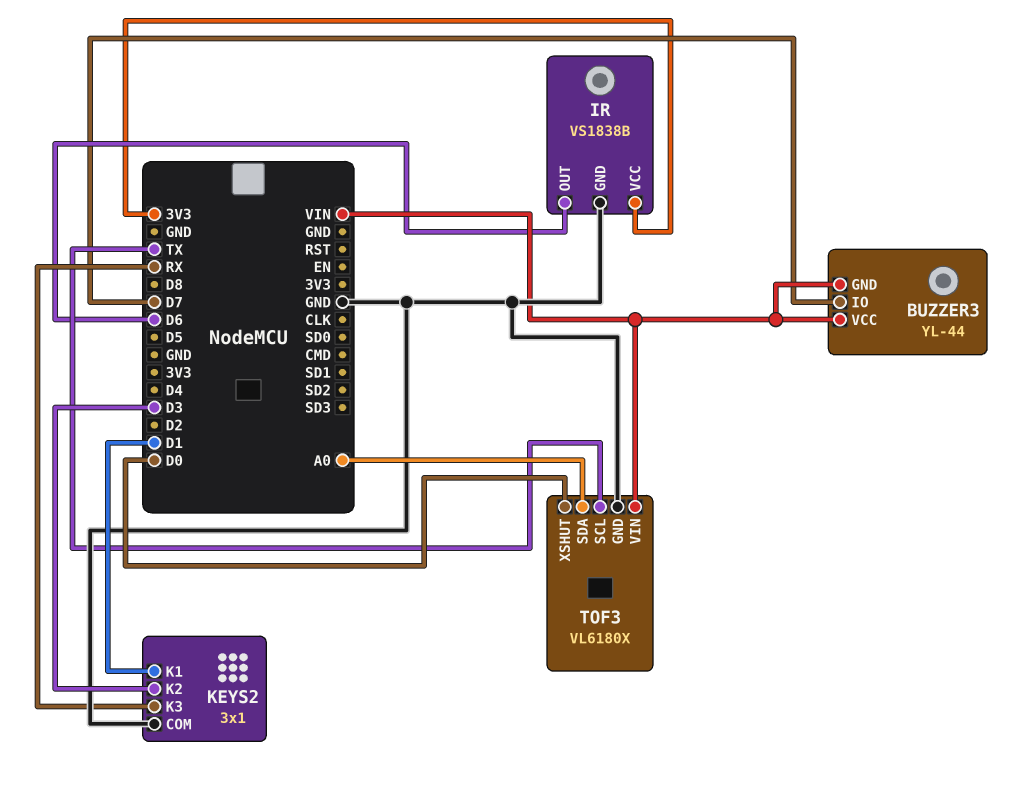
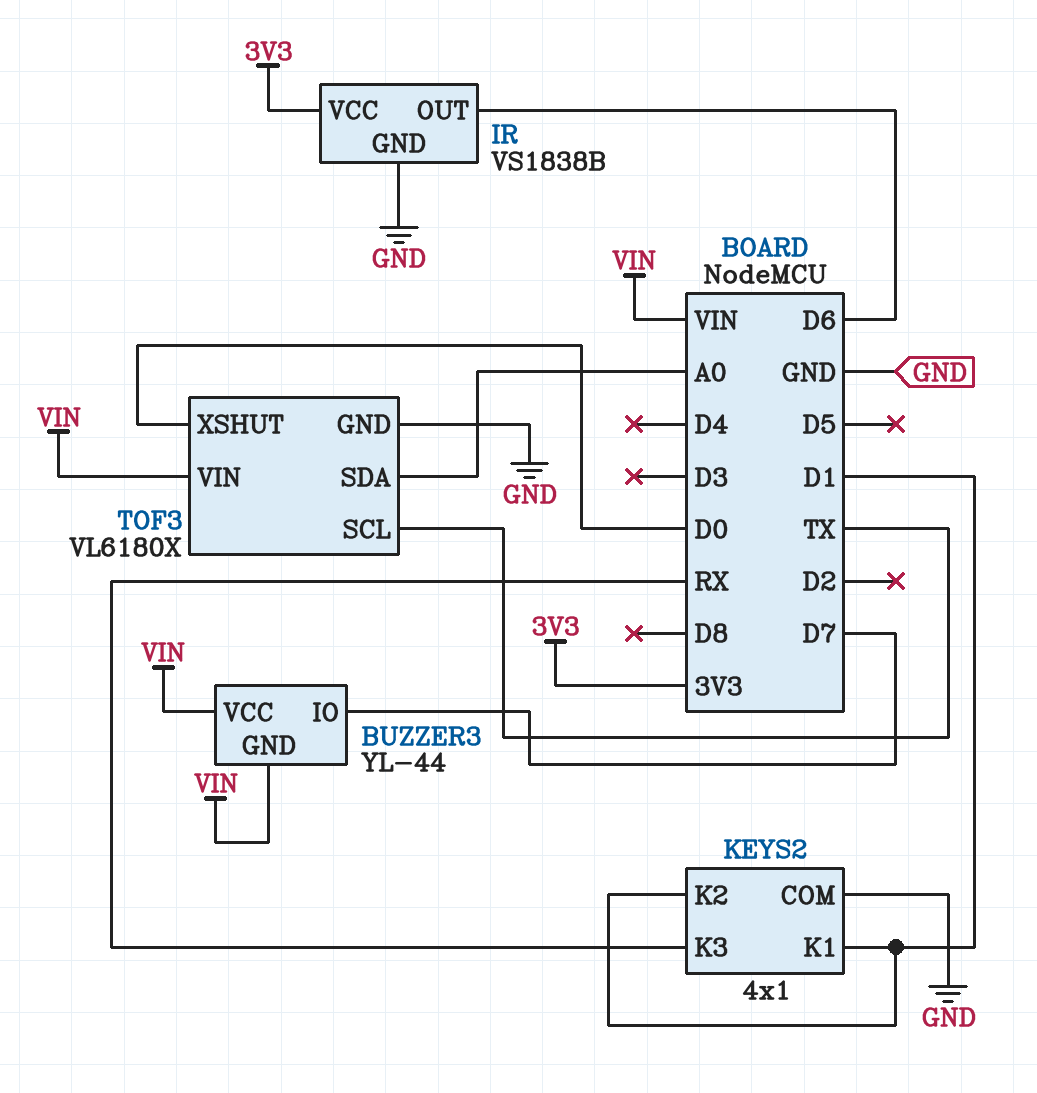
KEYS2: 3x1 -> 4x1
KEYS2 pin K2: D3 -> D1

